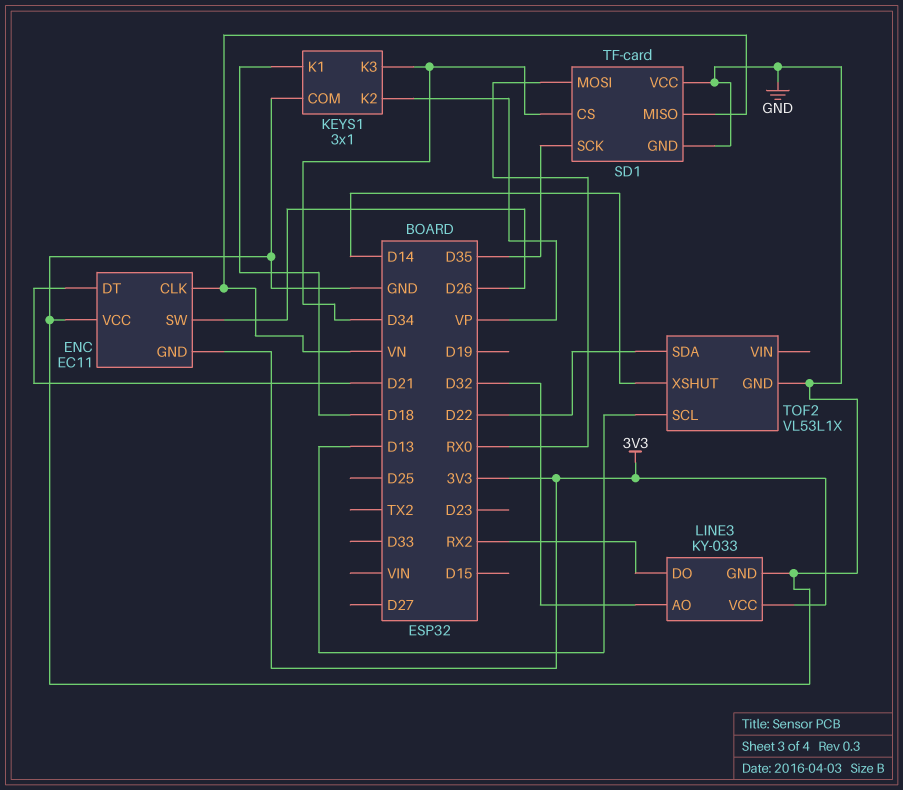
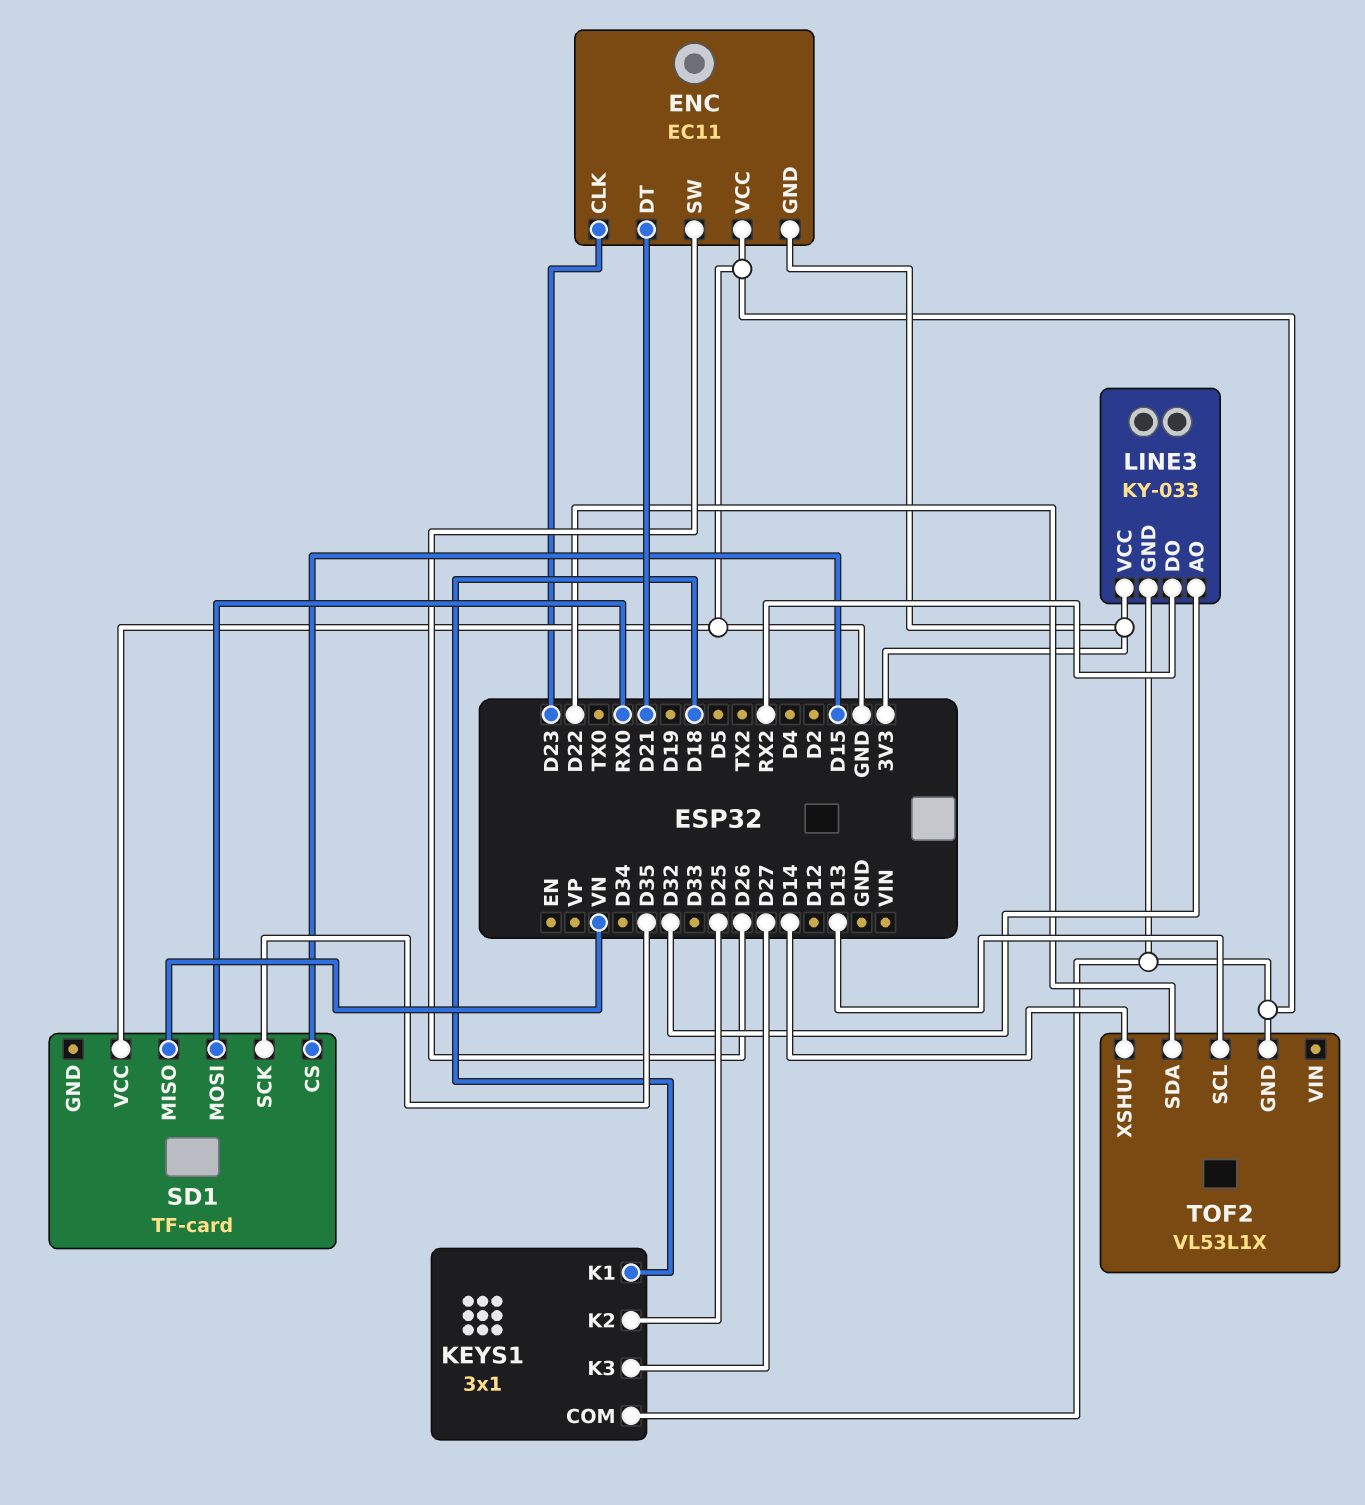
ENC pin CLK: VN -> D23
KEYS1 pin K2: VP -> D25
KEYS1 pin K3: D34 -> D27
SD1 pin CS: D34 -> D15
SD1 pin GND: GND -> none

